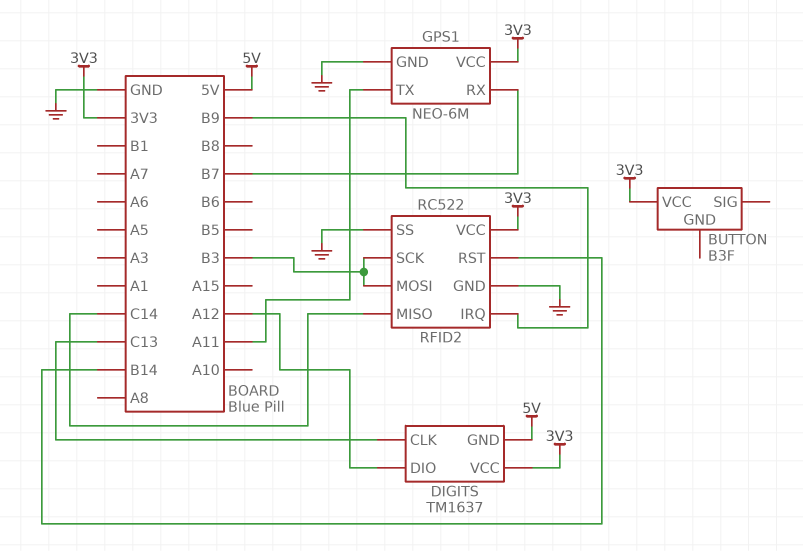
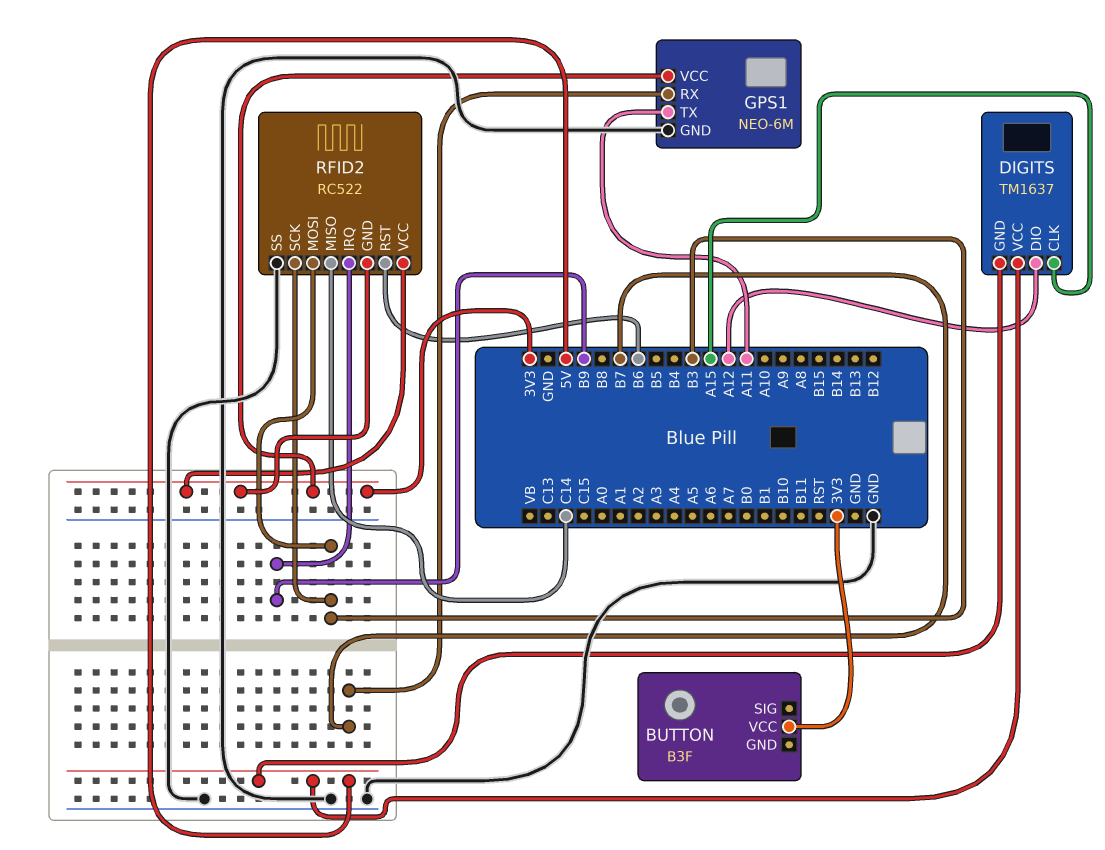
DIGITS pin CLK: C13 -> A15
DIGITS pin VCC: 3V3 -> 5V
RFID2 pin GND: GND -> 3V3
RFID2 pin RST: B14 -> B6

